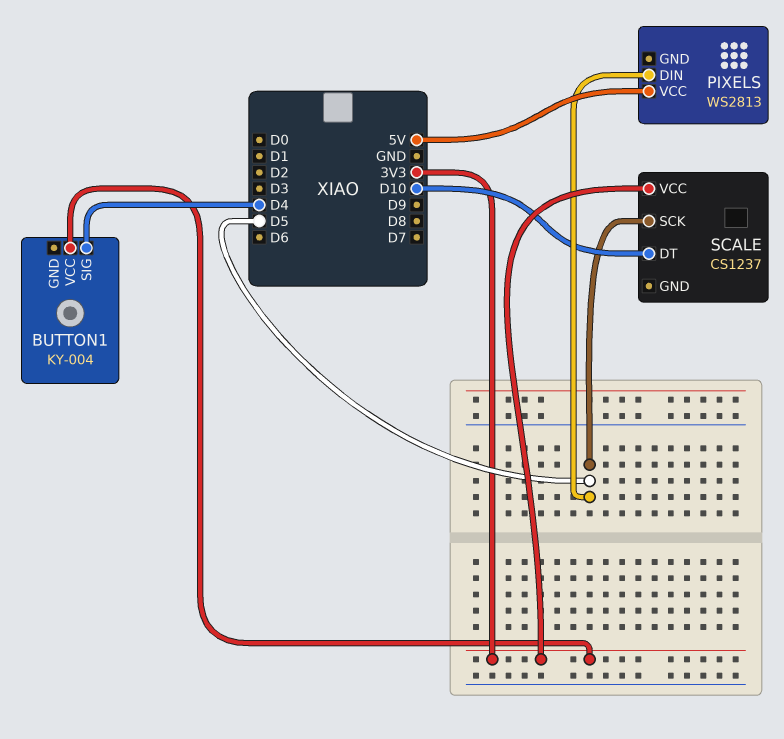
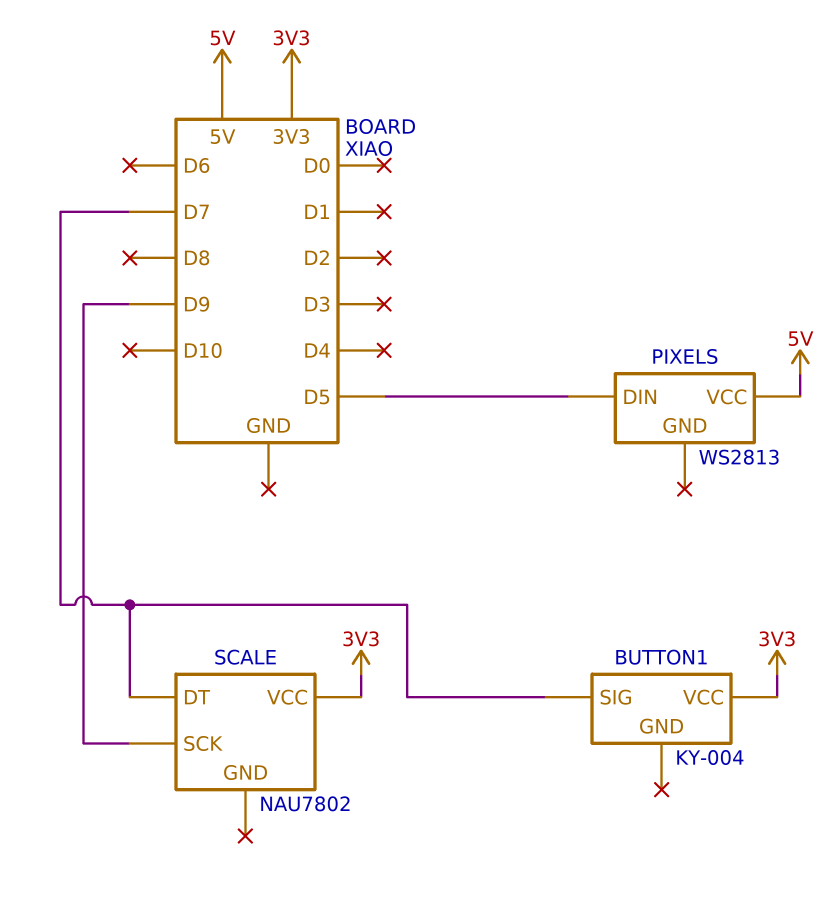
BUTTON1 pin SIG: D4 -> D7
SCALE: CS1237 -> NAU7802
SCALE pin DT: D10 -> D7
SCALE pin SCK: D5 -> D9

